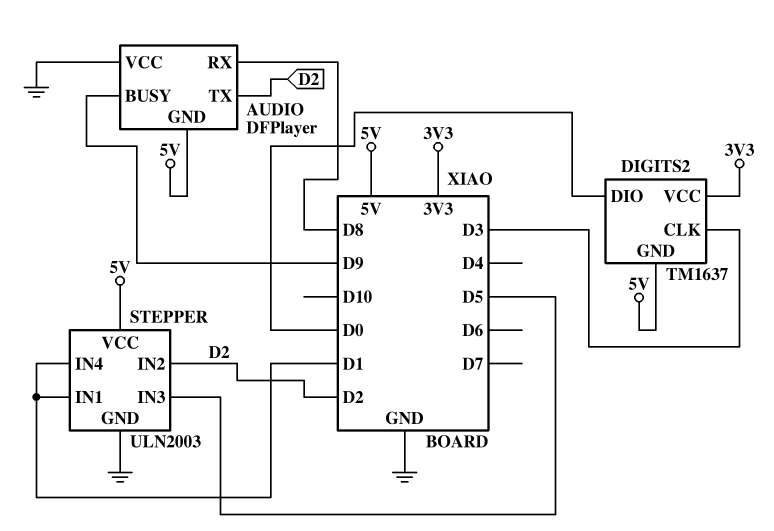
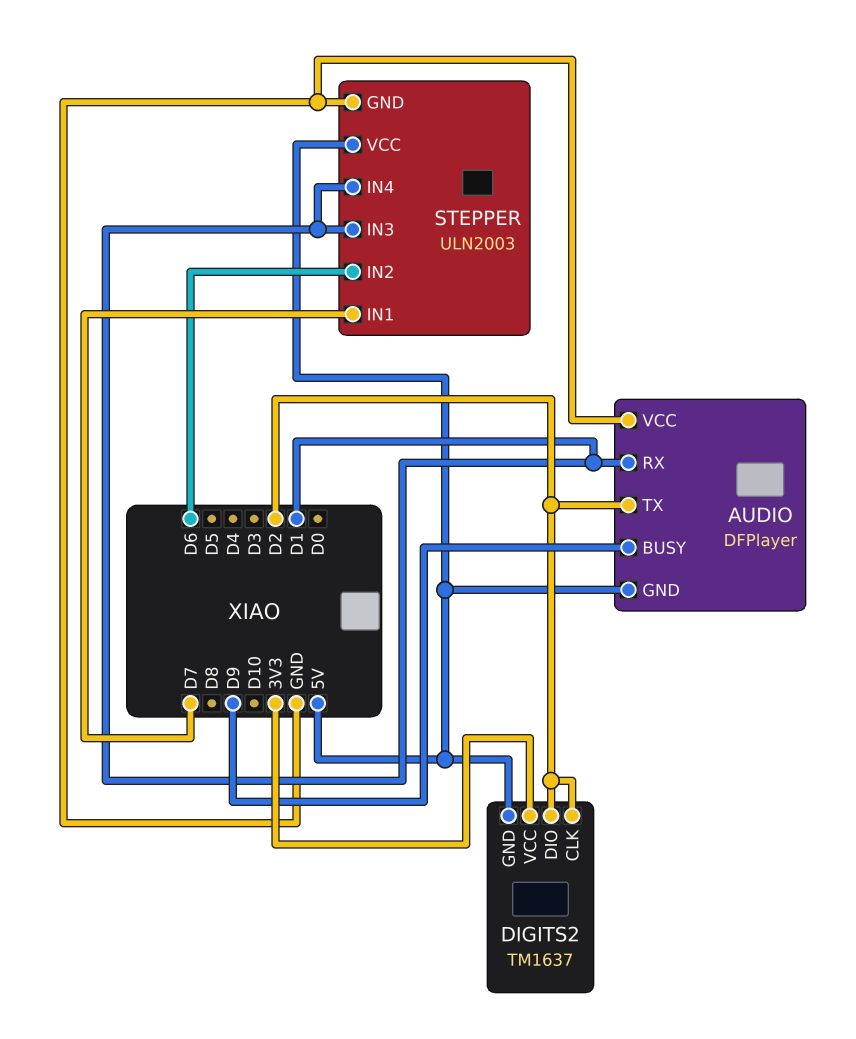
AUDIO pin RX: D8 -> D1
DIGITS2 pin CLK: D3 -> D2
DIGITS2 pin DIO: D0 -> D2
STEPPER pin IN1: D1 -> D7
STEPPER pin IN2: D2 -> D6
STEPPER pin IN3: D5 -> D1

